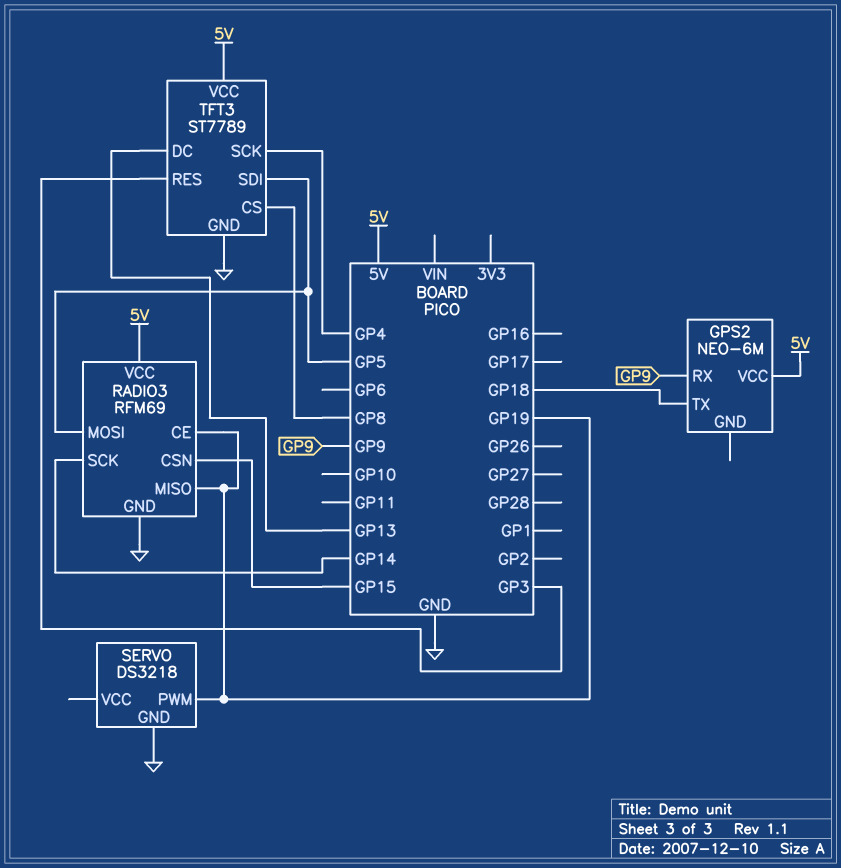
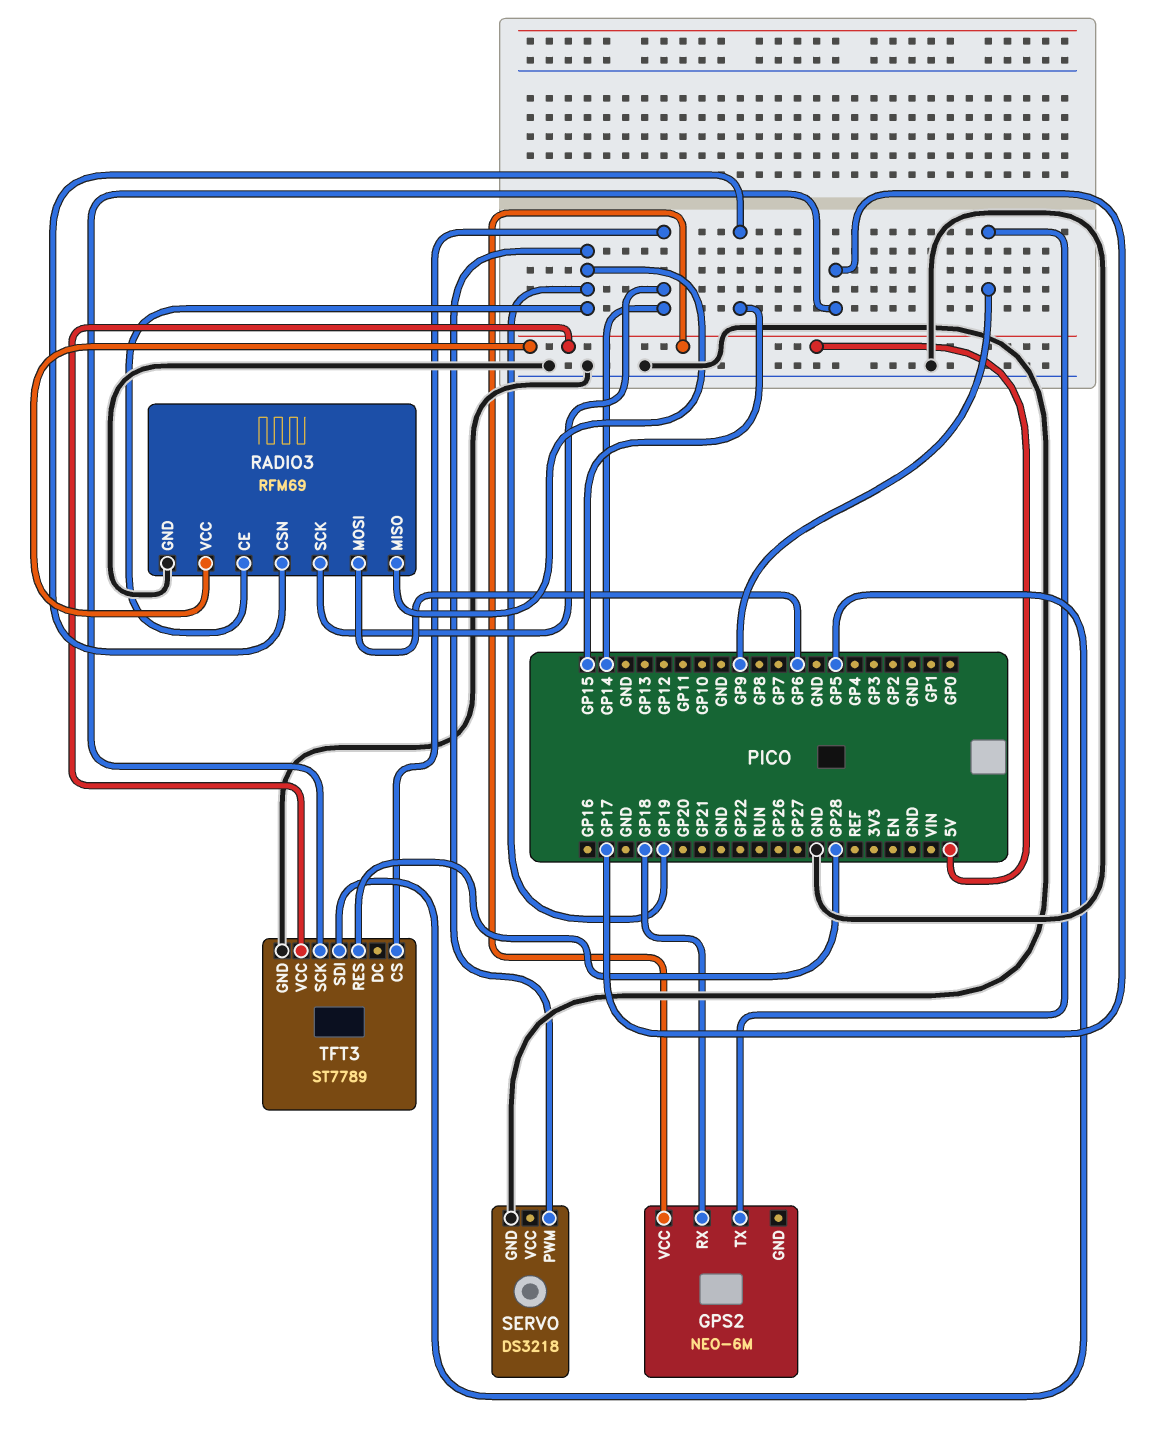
GPS2 pin RX: GP9 -> GP18
GPS2 pin TX: GP18 -> GP9
RADIO3 pin MOSI: GP5 -> GP6
TFT3 pin CS: GP8 -> GP14
TFT3 pin DC: GP13 -> none
TFT3 pin RES: GP3 -> GP28
TFT3 pin SCK: GP4 -> GP17

